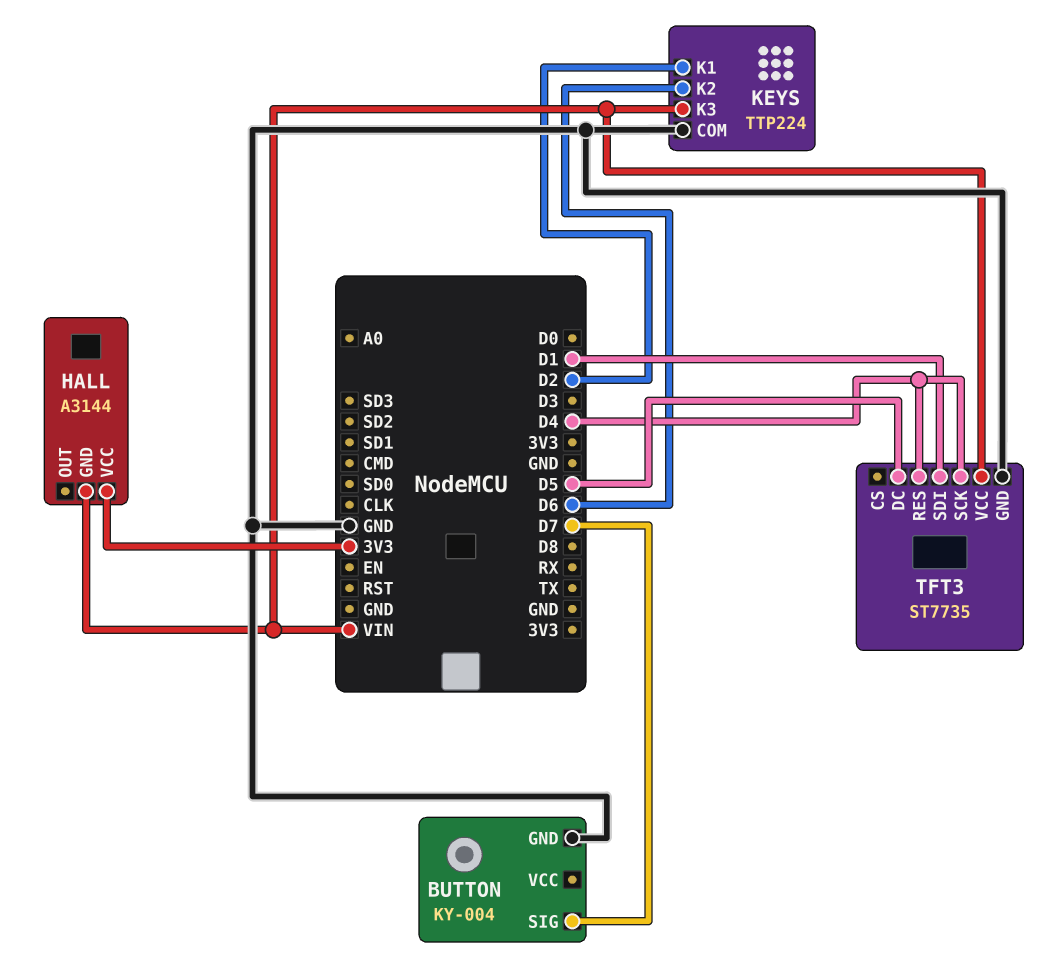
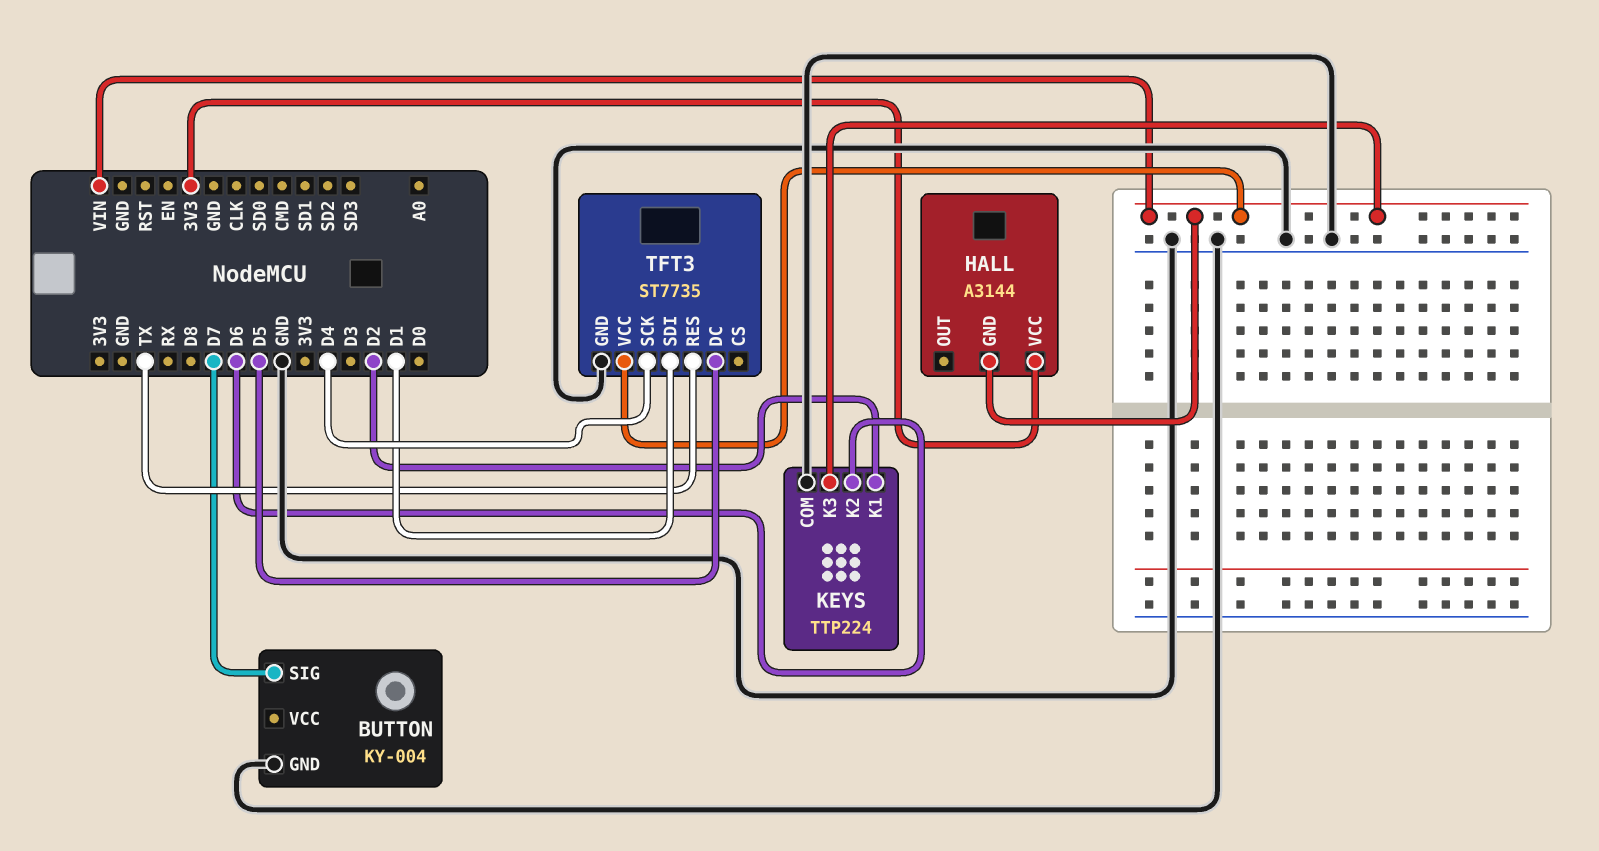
TFT3 pin RES: D4 -> TX

